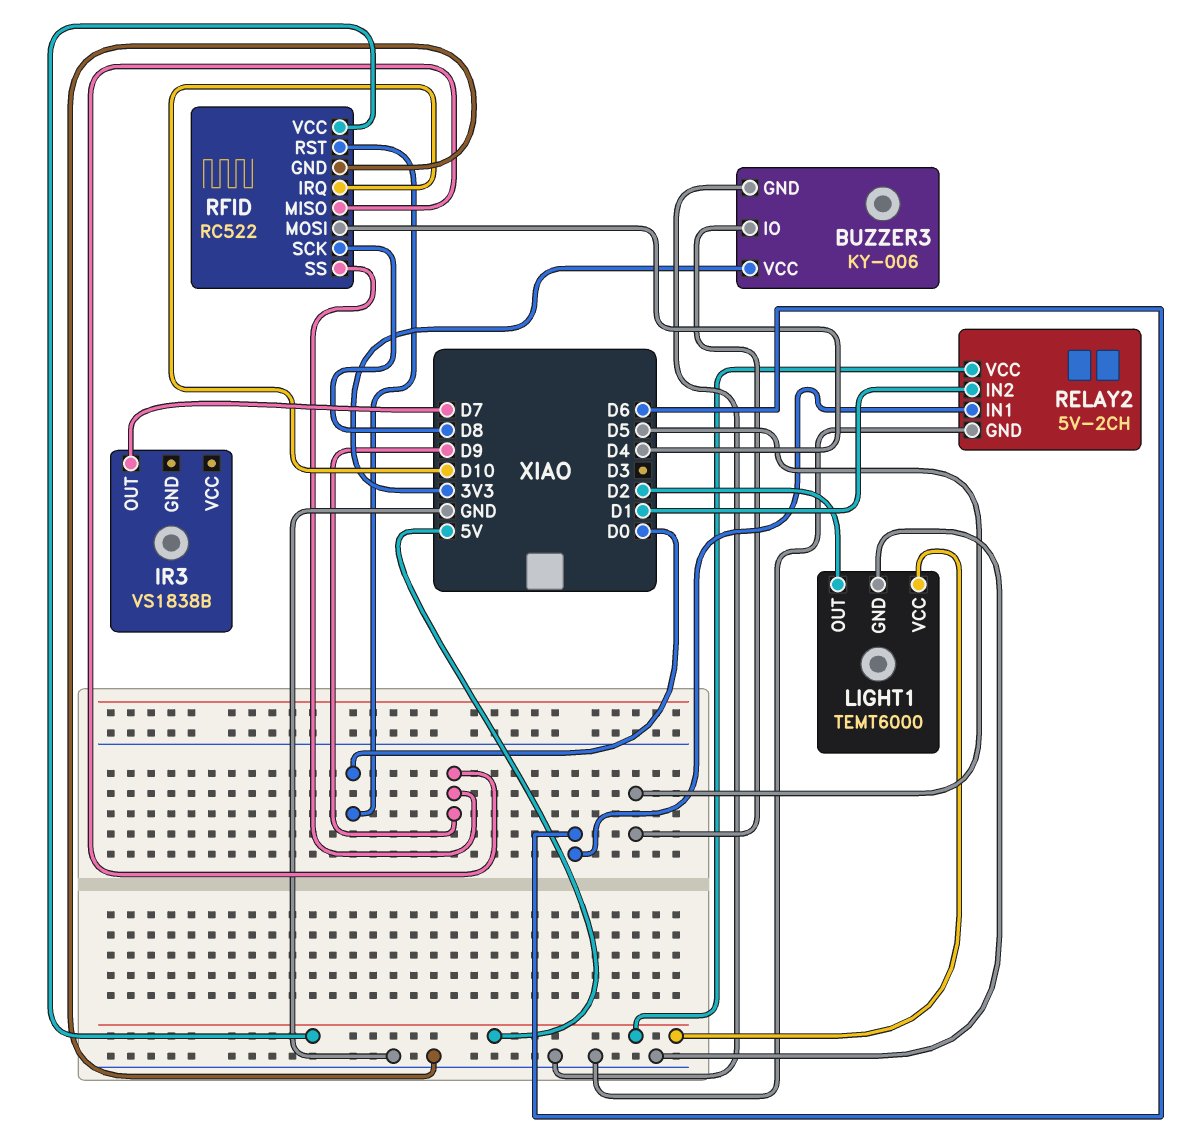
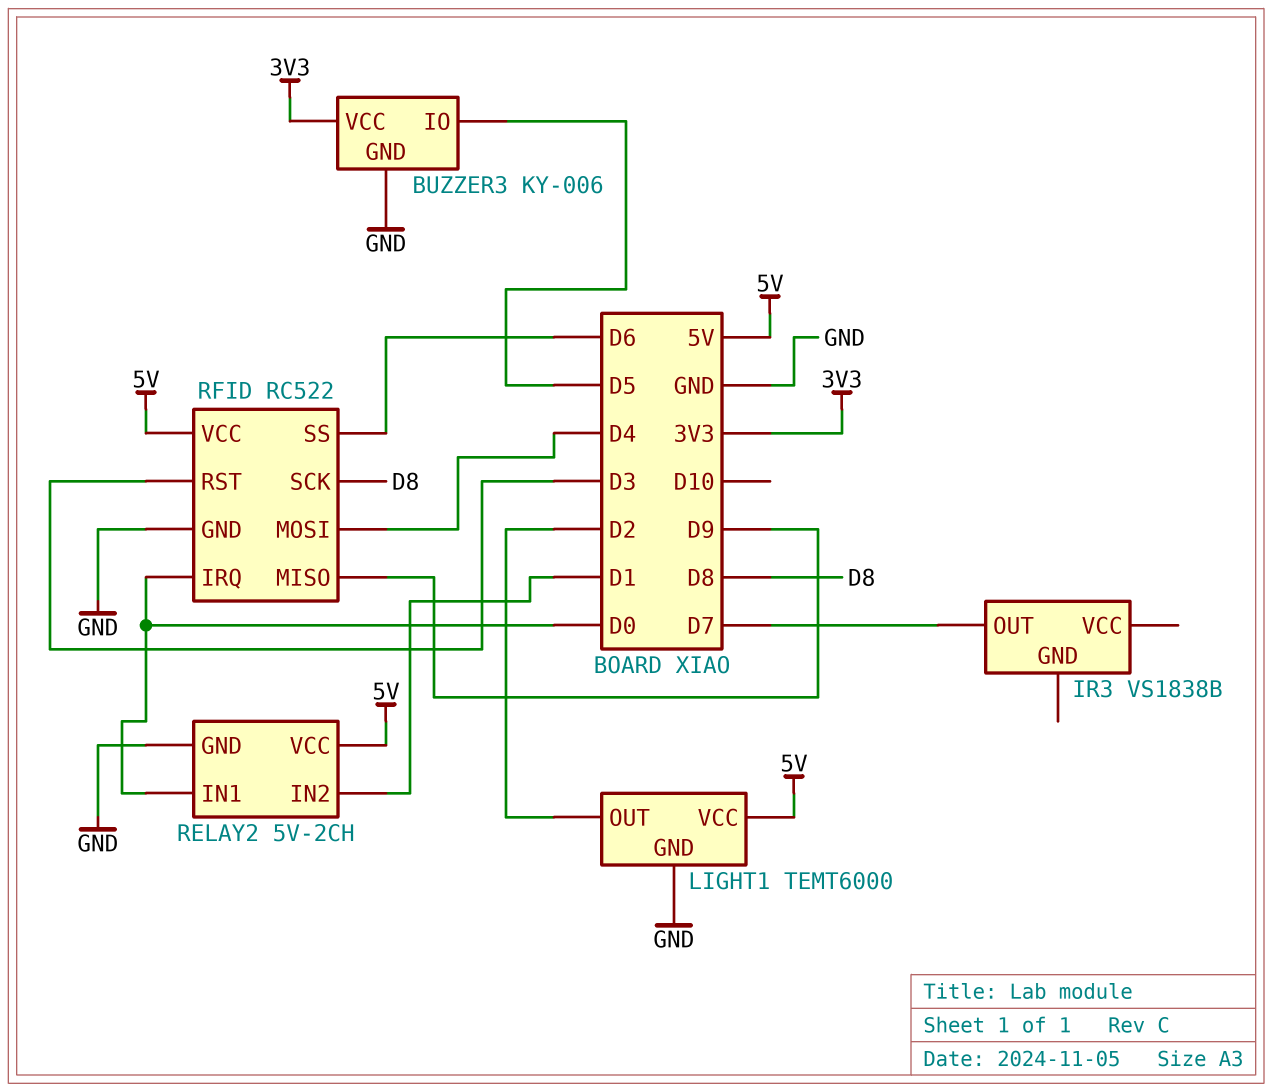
RELAY2 pin IN1: D6 -> D0
RFID pin IRQ: D10 -> D0
RFID pin RST: D0 -> D3
RFID pin SS: D9 -> D6

